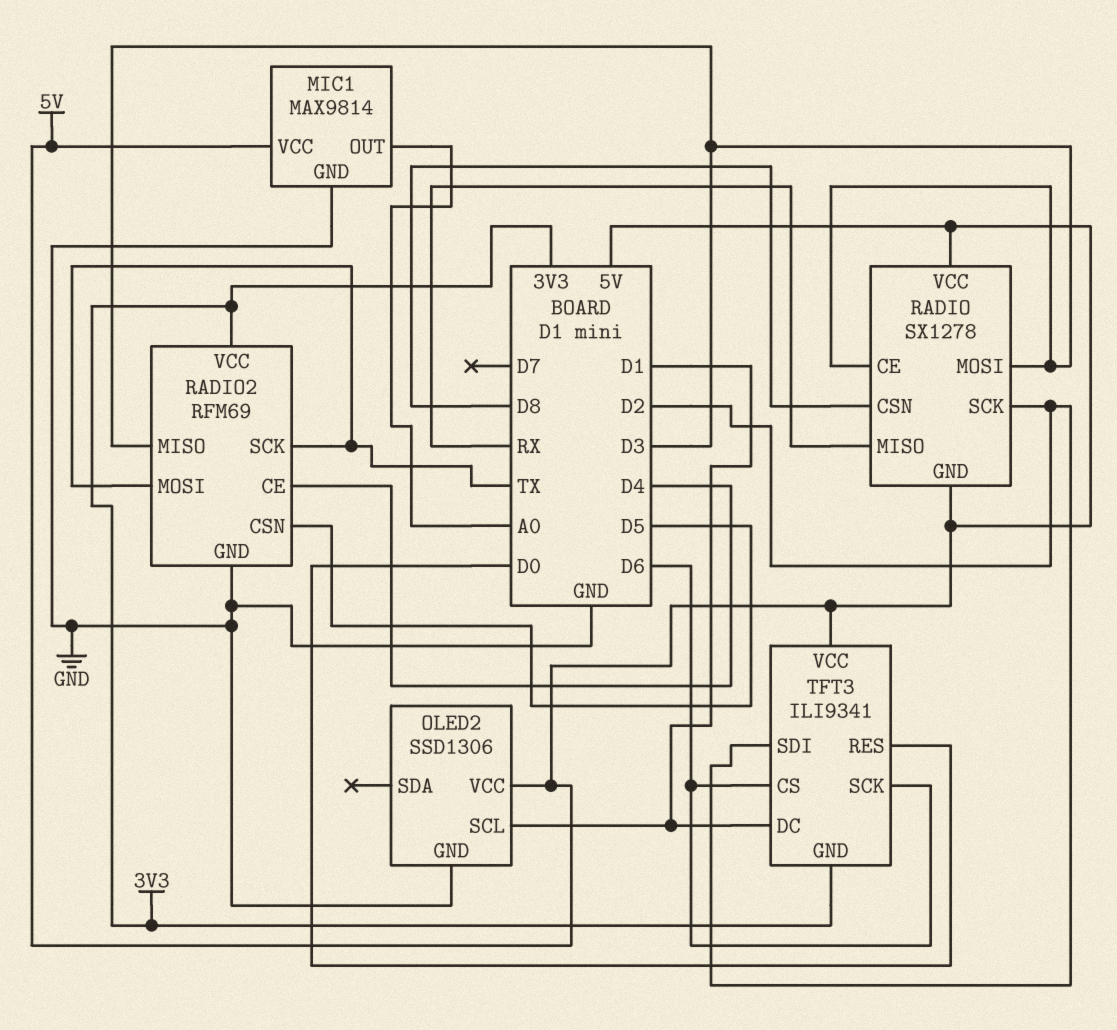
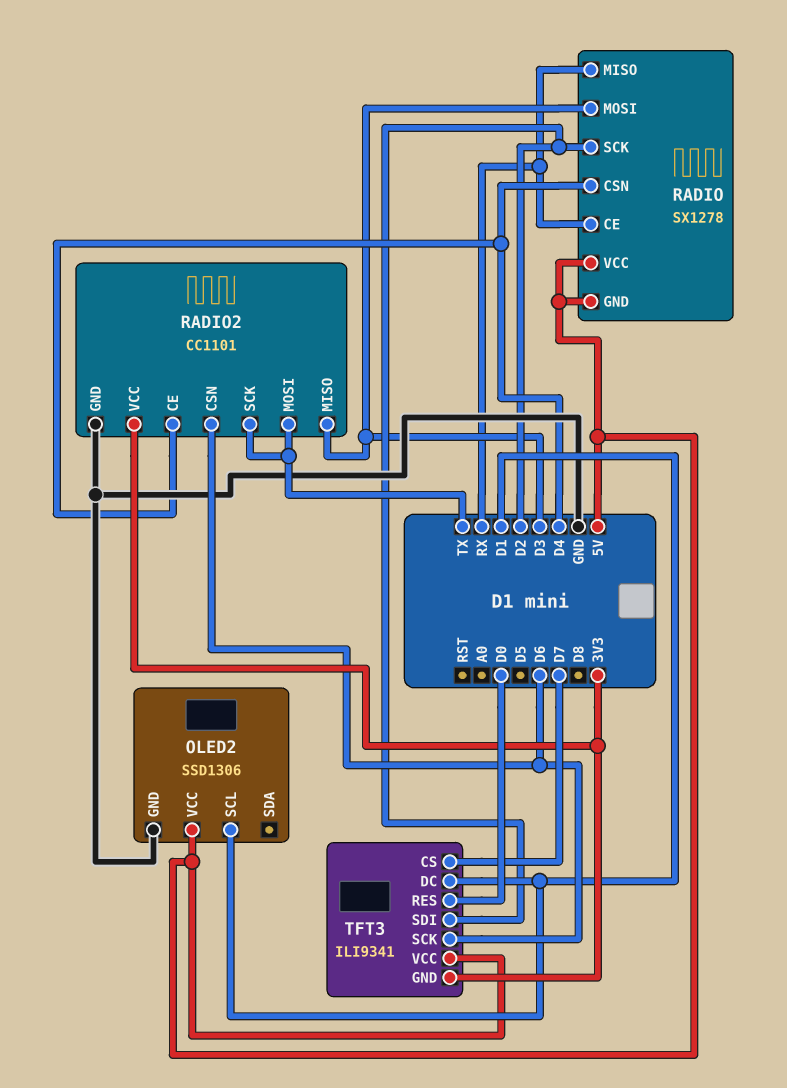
MIC1: MAX9814 -> none
MIC1 pin GND: GND -> none
MIC1 pin OUT: A0 -> none
MIC1 pin VCC: 5V -> none
RADIO pin CE: D3 -> RX
RADIO pin CSN: D8 -> D4
RADIO2: RFM69 -> CC1101
RADIO2 pin CSN: D5 -> D6
TFT3 pin CS: D6 -> D7

